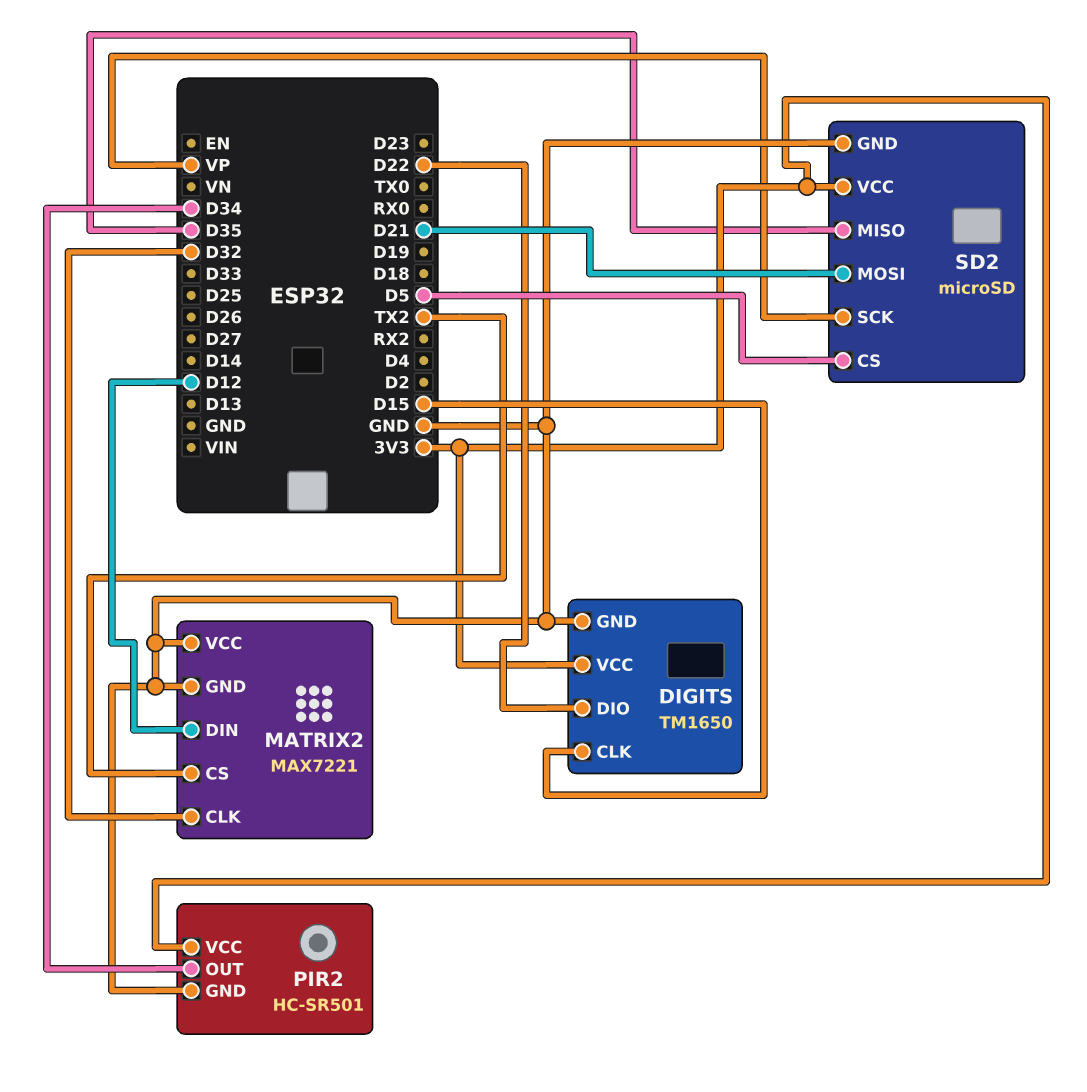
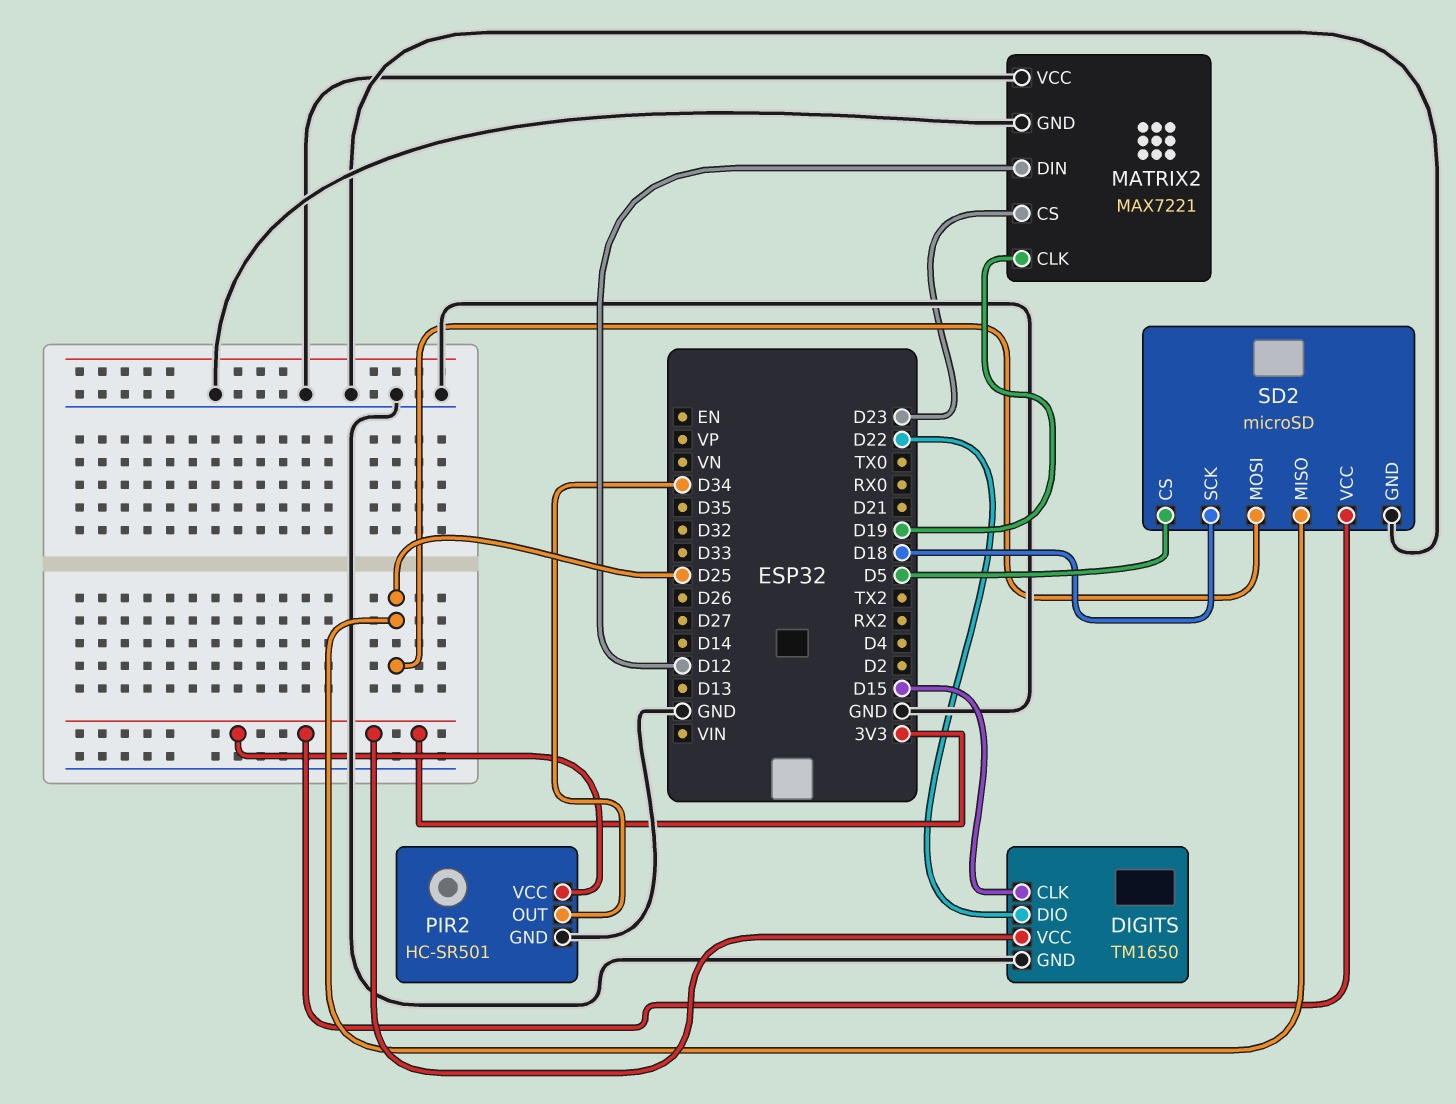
MATRIX2 pin CLK: D32 -> D19
MATRIX2 pin CS: TX2 -> D23
SD2 pin MISO: D35 -> D25
SD2 pin MOSI: D21 -> D25
SD2 pin SCK: VP -> D18

